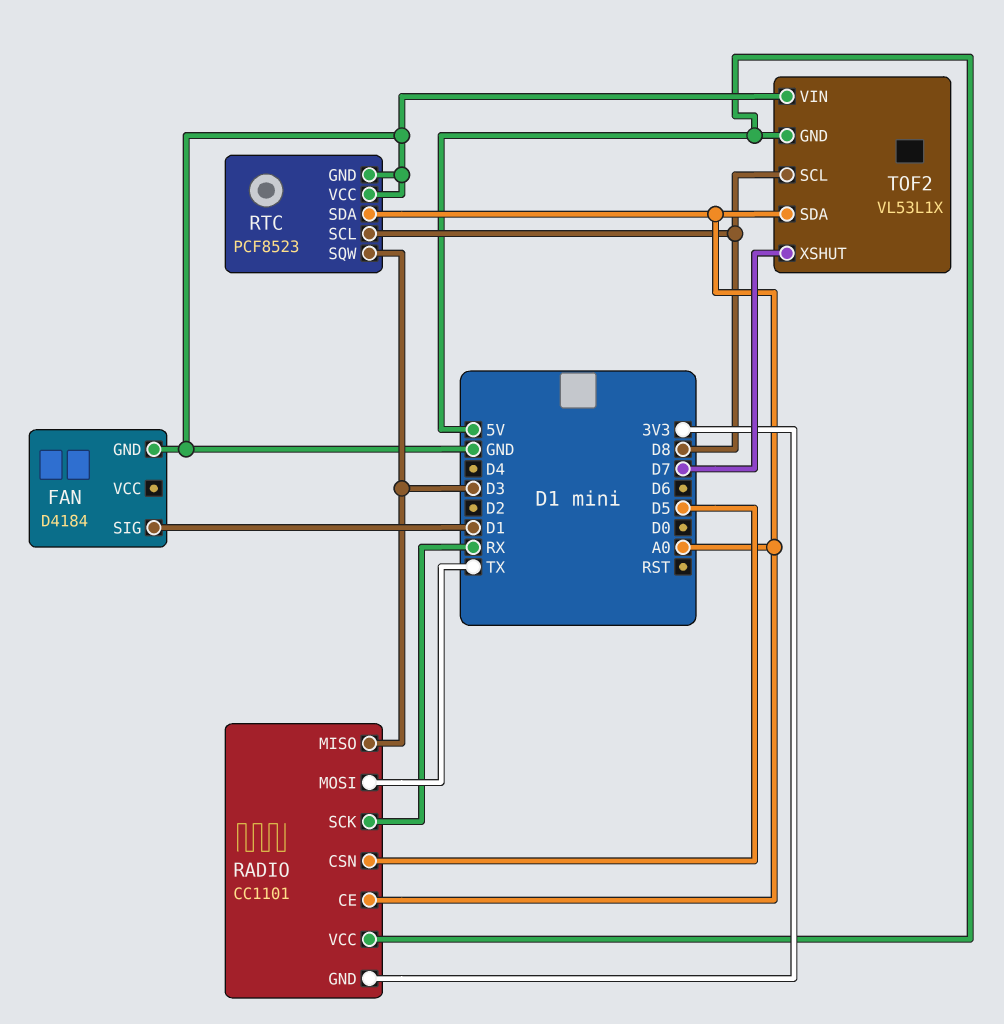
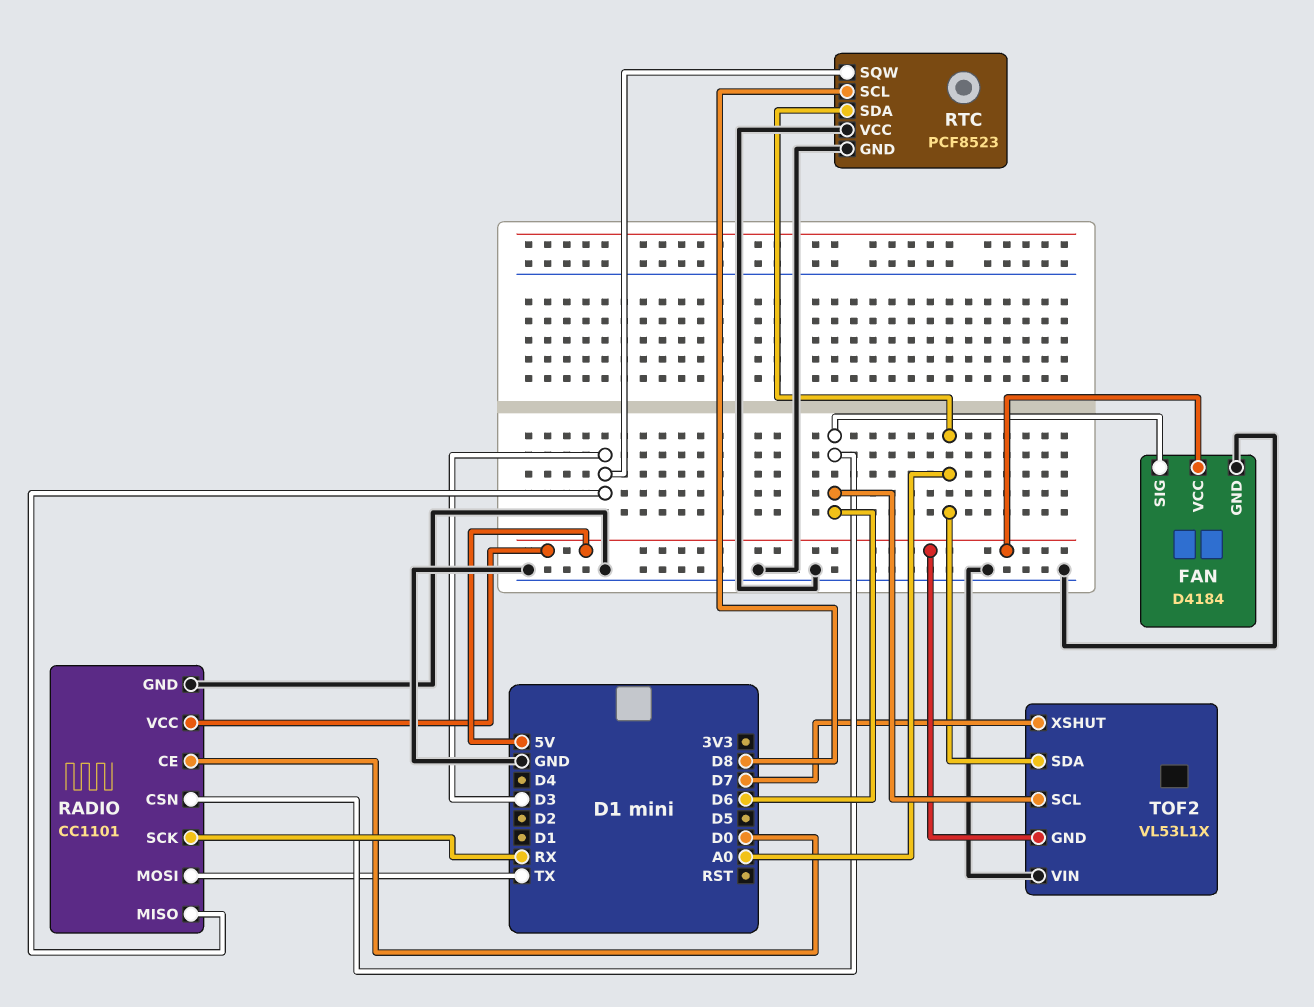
FAN pin SIG: D1 -> D6
FAN pin VCC: none -> 5V
RADIO pin CE: A0 -> D0
RADIO pin CSN: D5 -> D6
RADIO pin GND: 3V3 -> GND
TOF2 pin SCL: D8 -> D6

